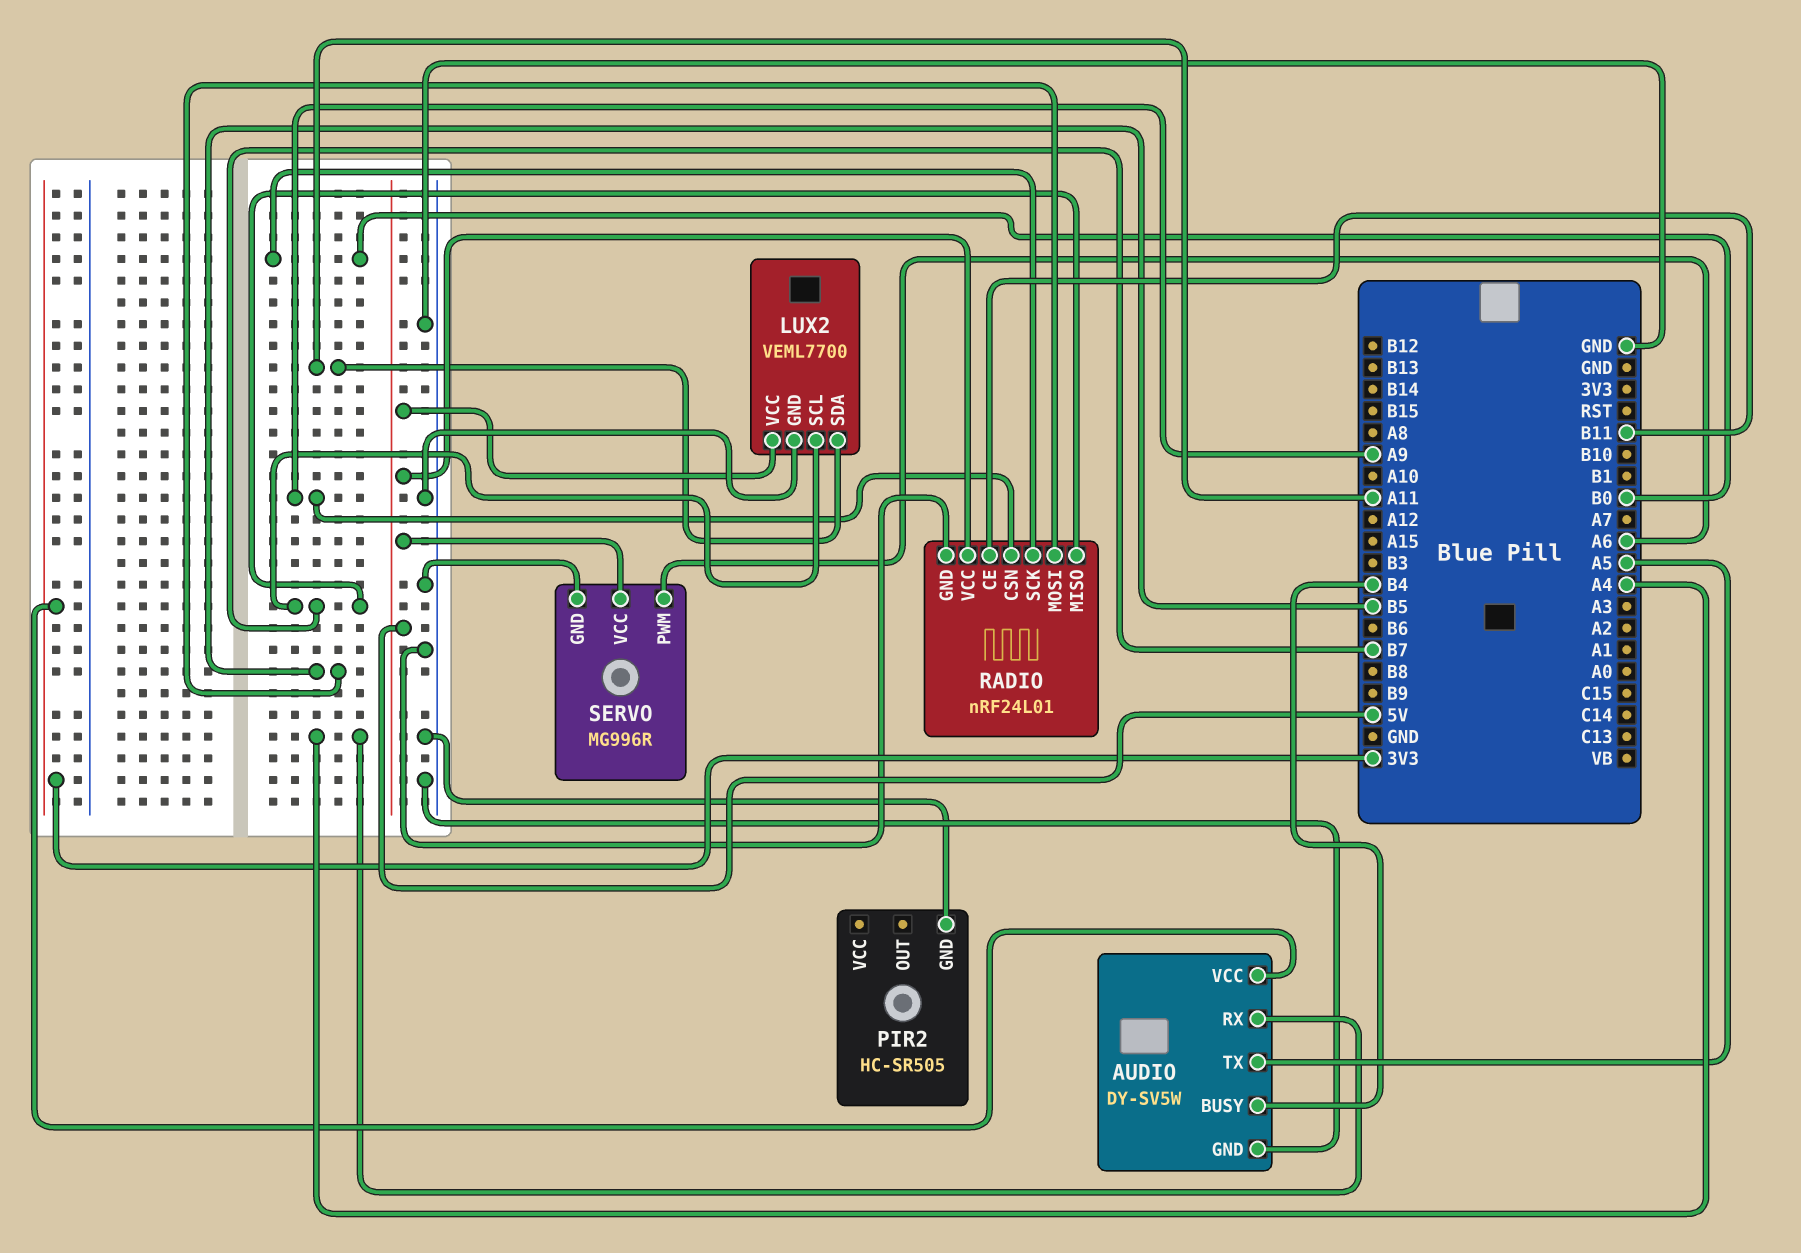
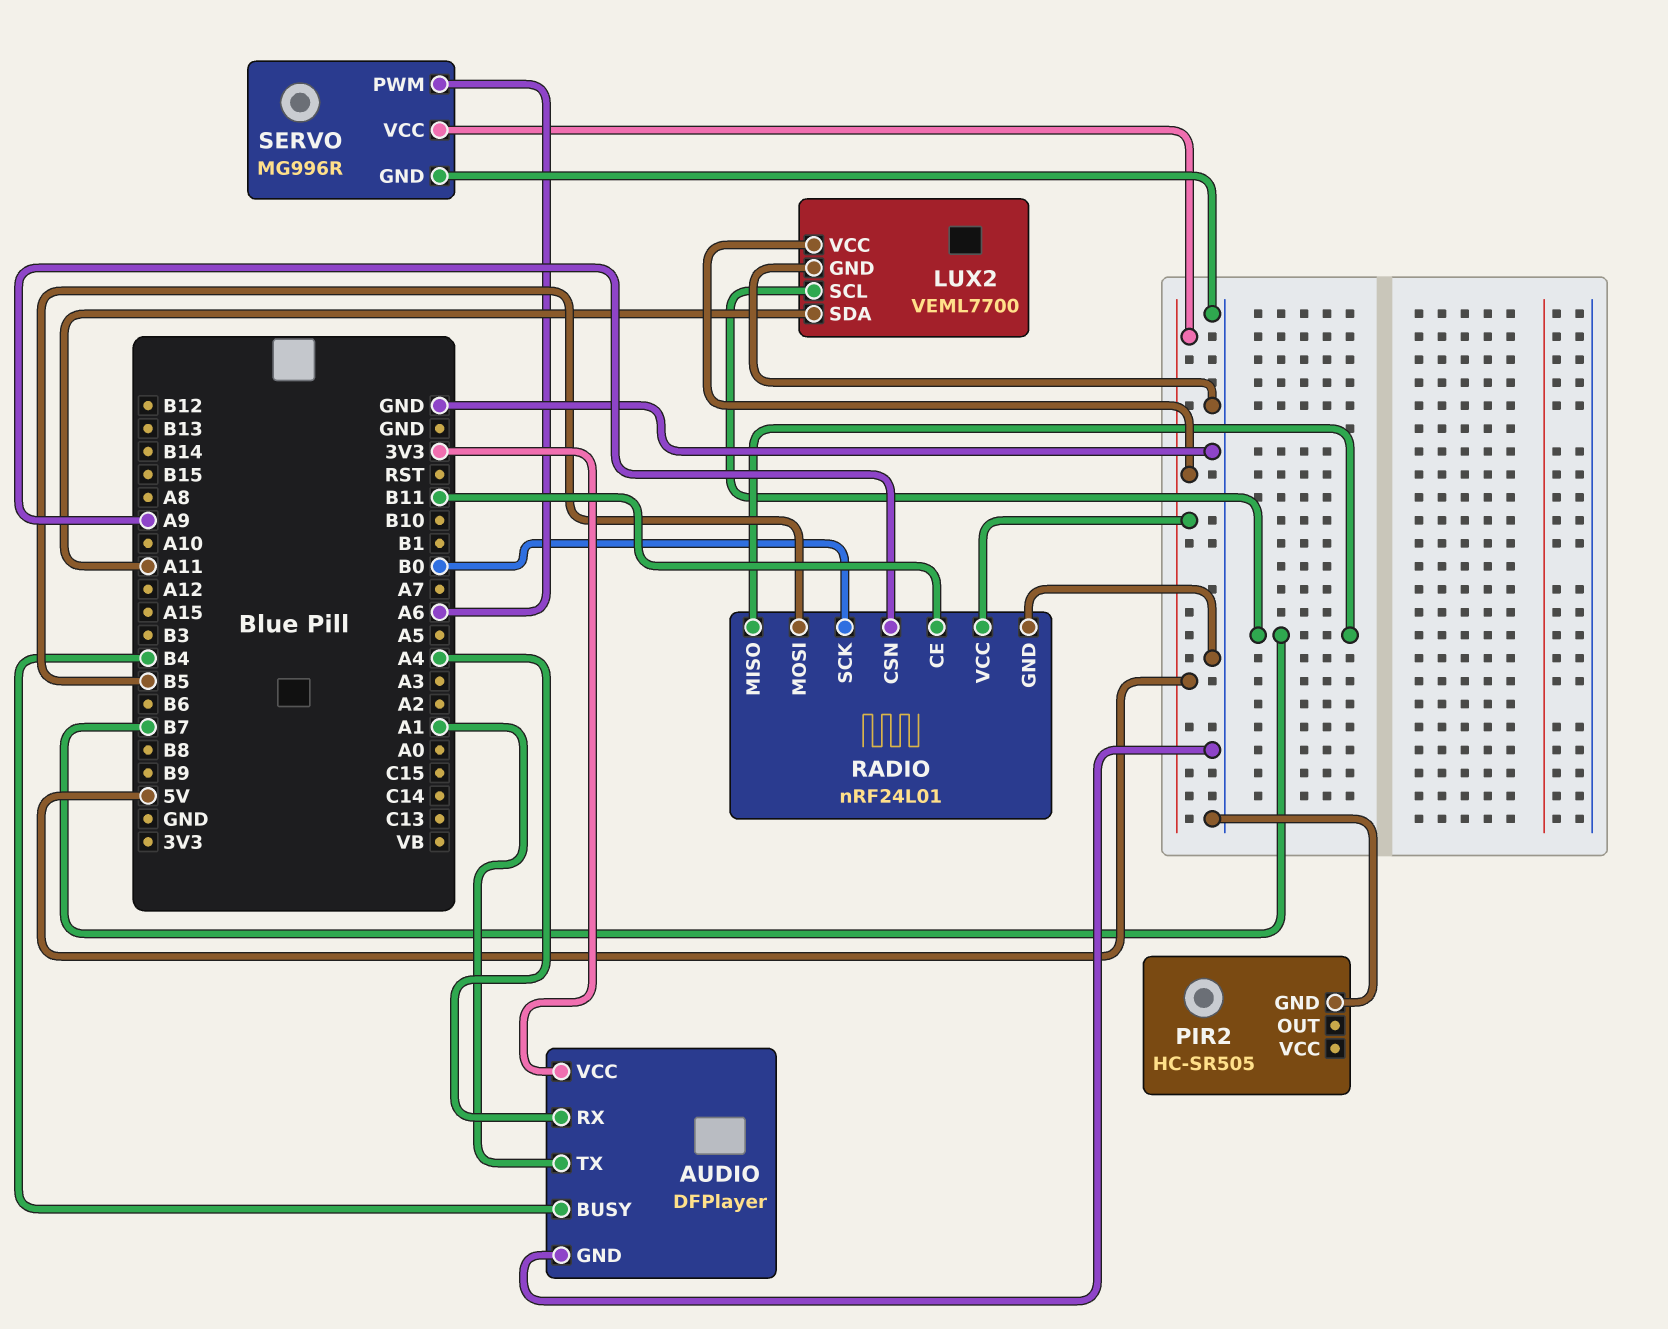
AUDIO: DY-SV5W -> DFPlayer
AUDIO pin TX: A5 -> A1

